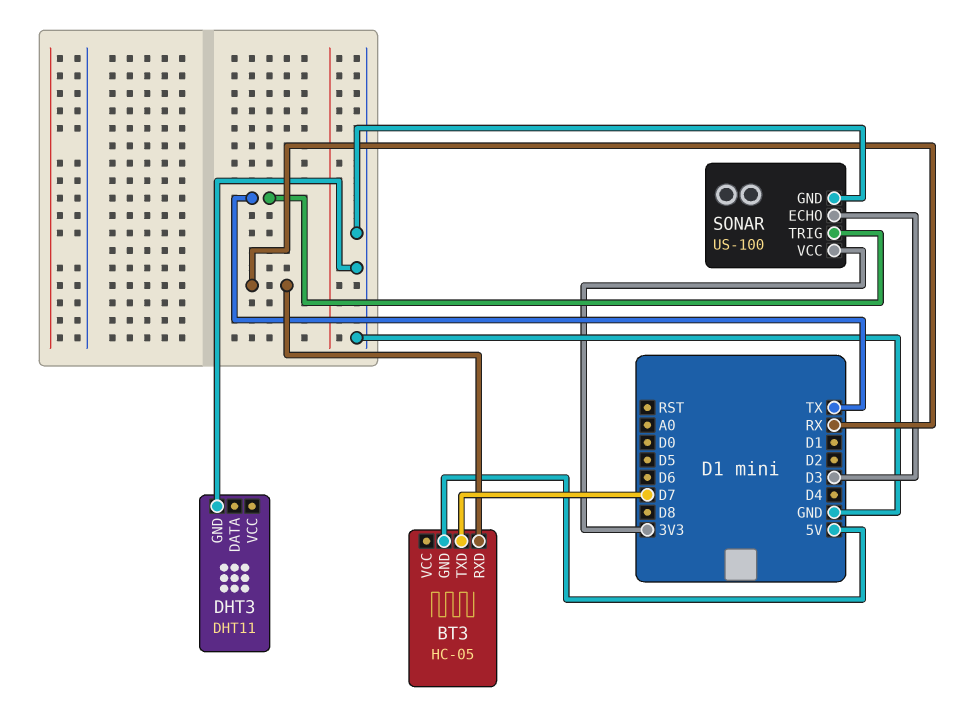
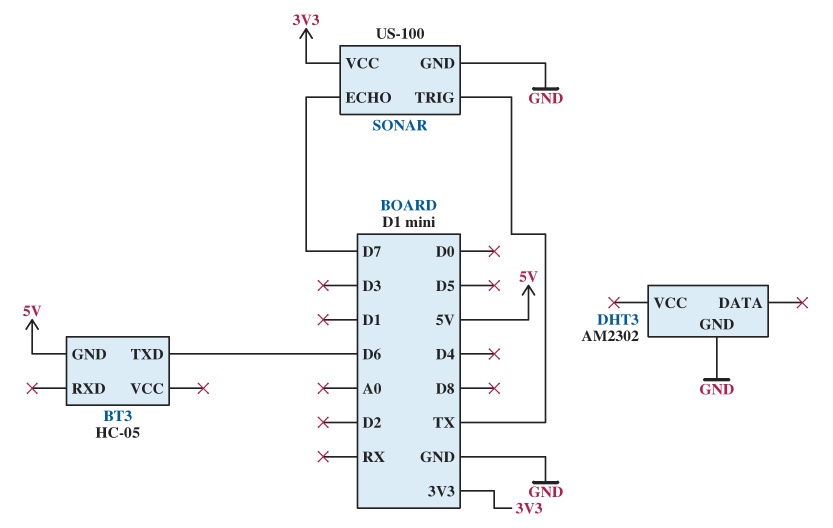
BT3 pin RXD: RX -> none
BT3 pin TXD: D7 -> D6
DHT3: DHT11 -> AM2302
SONAR pin ECHO: D3 -> D7

